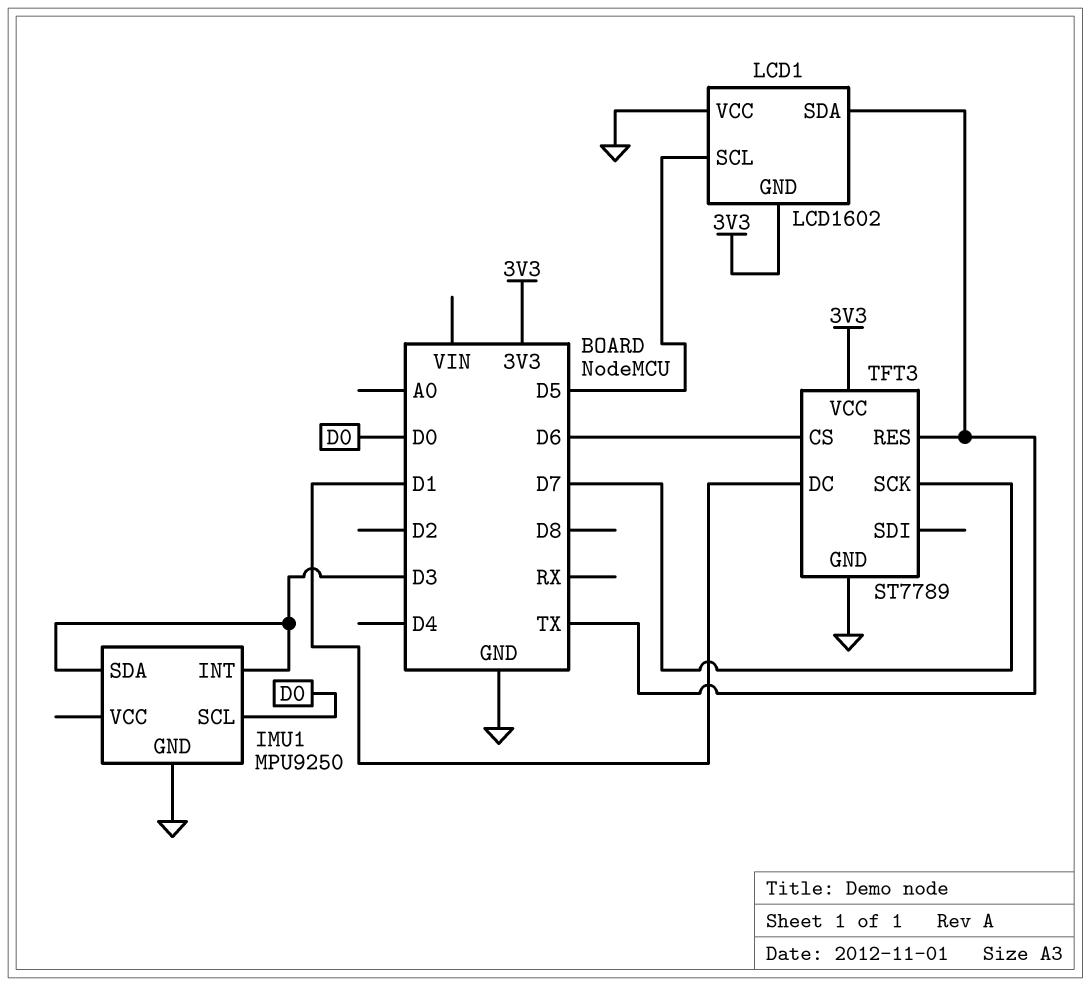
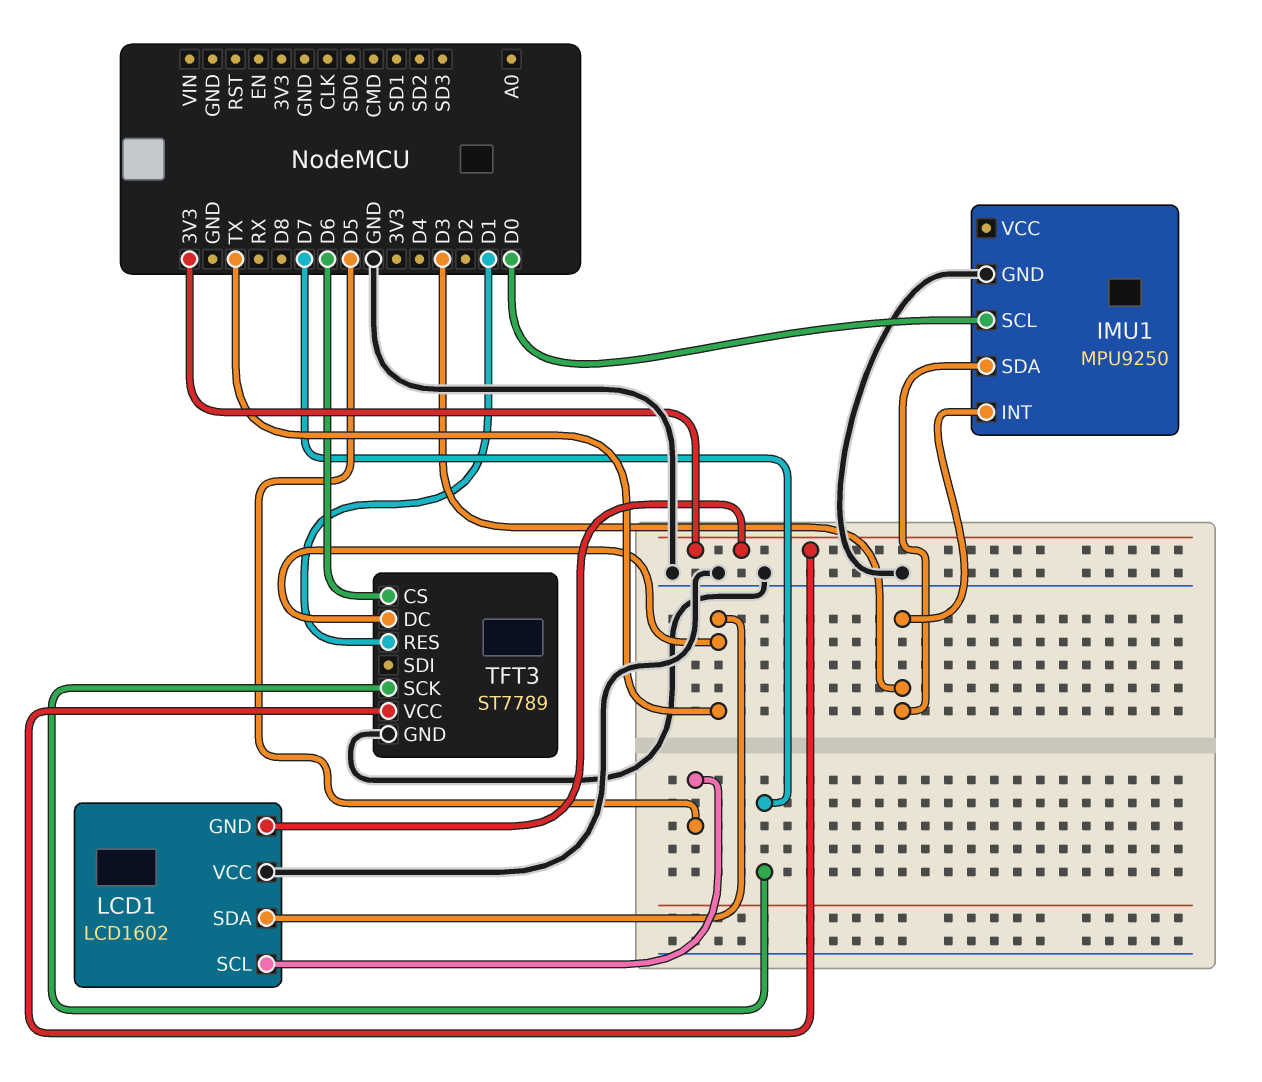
TFT3 pin DC: D1 -> TX
TFT3 pin RES: TX -> D1

